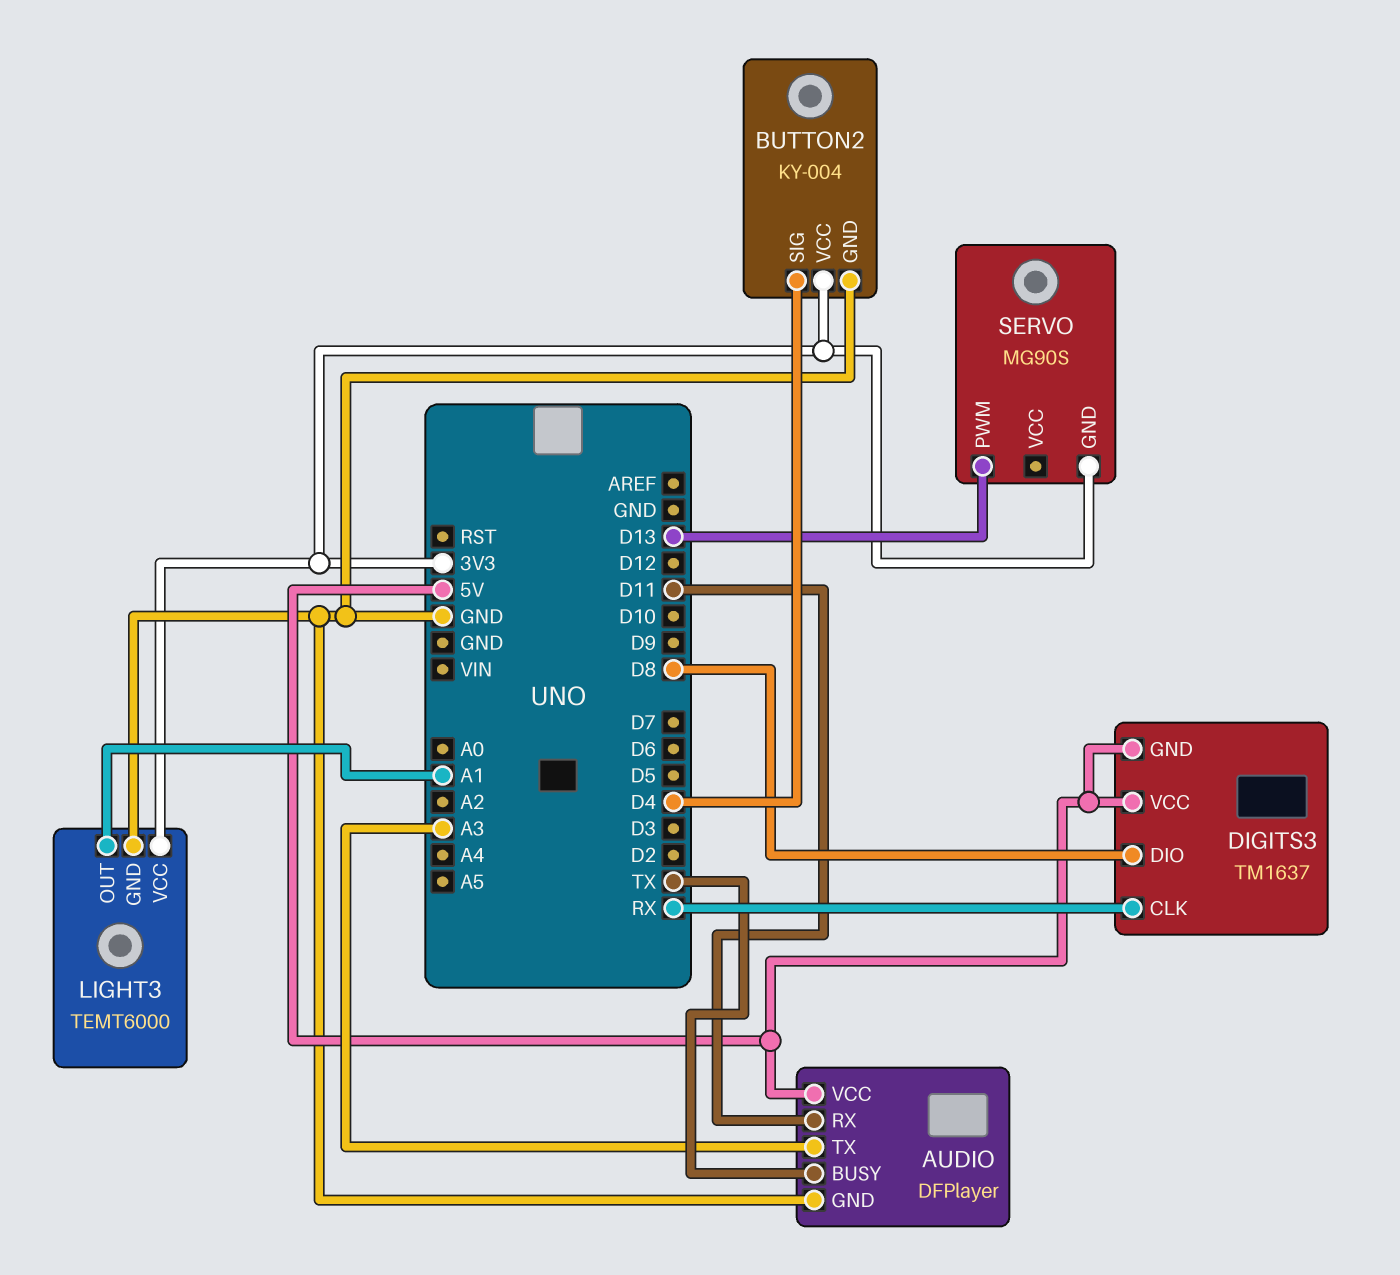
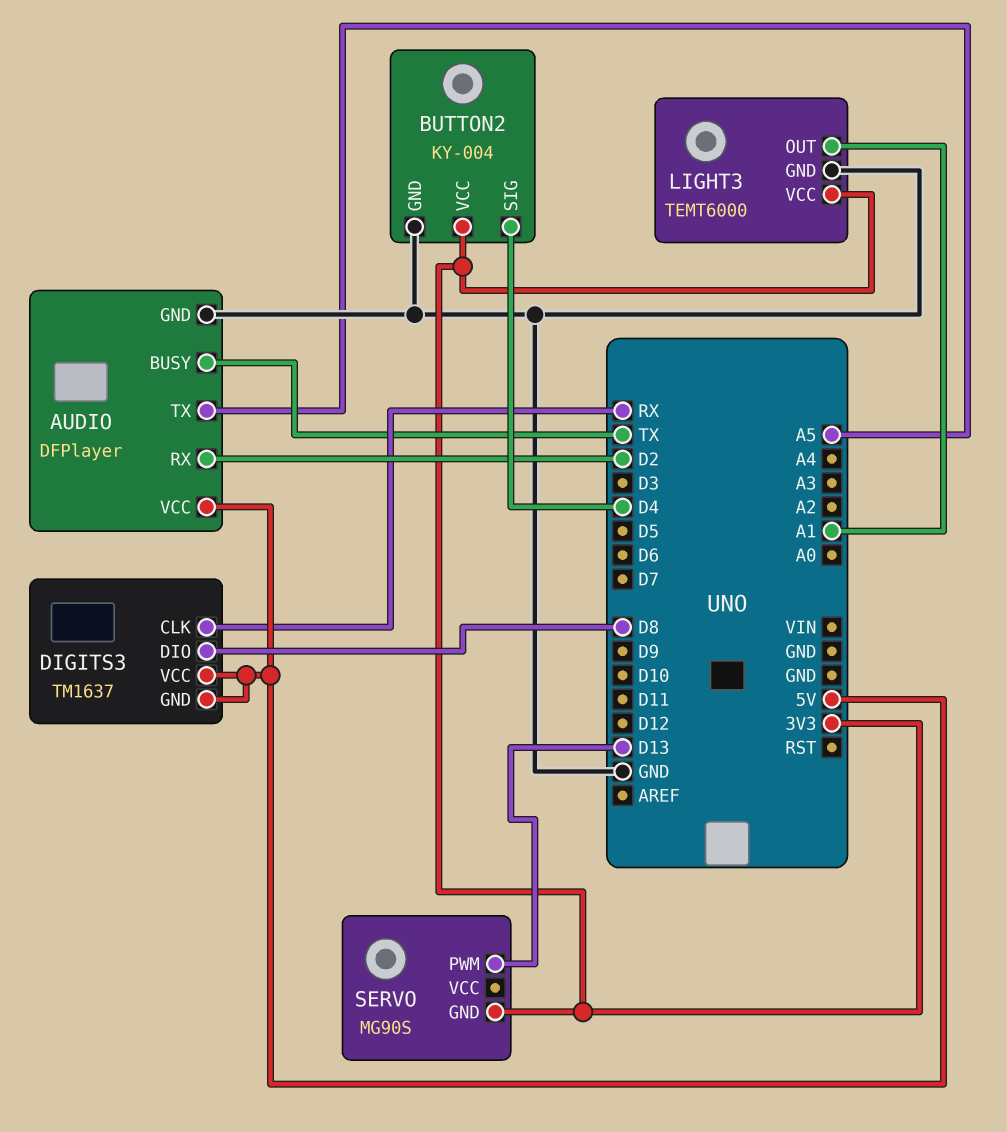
AUDIO pin RX: D11 -> D2
AUDIO pin TX: A3 -> A5

